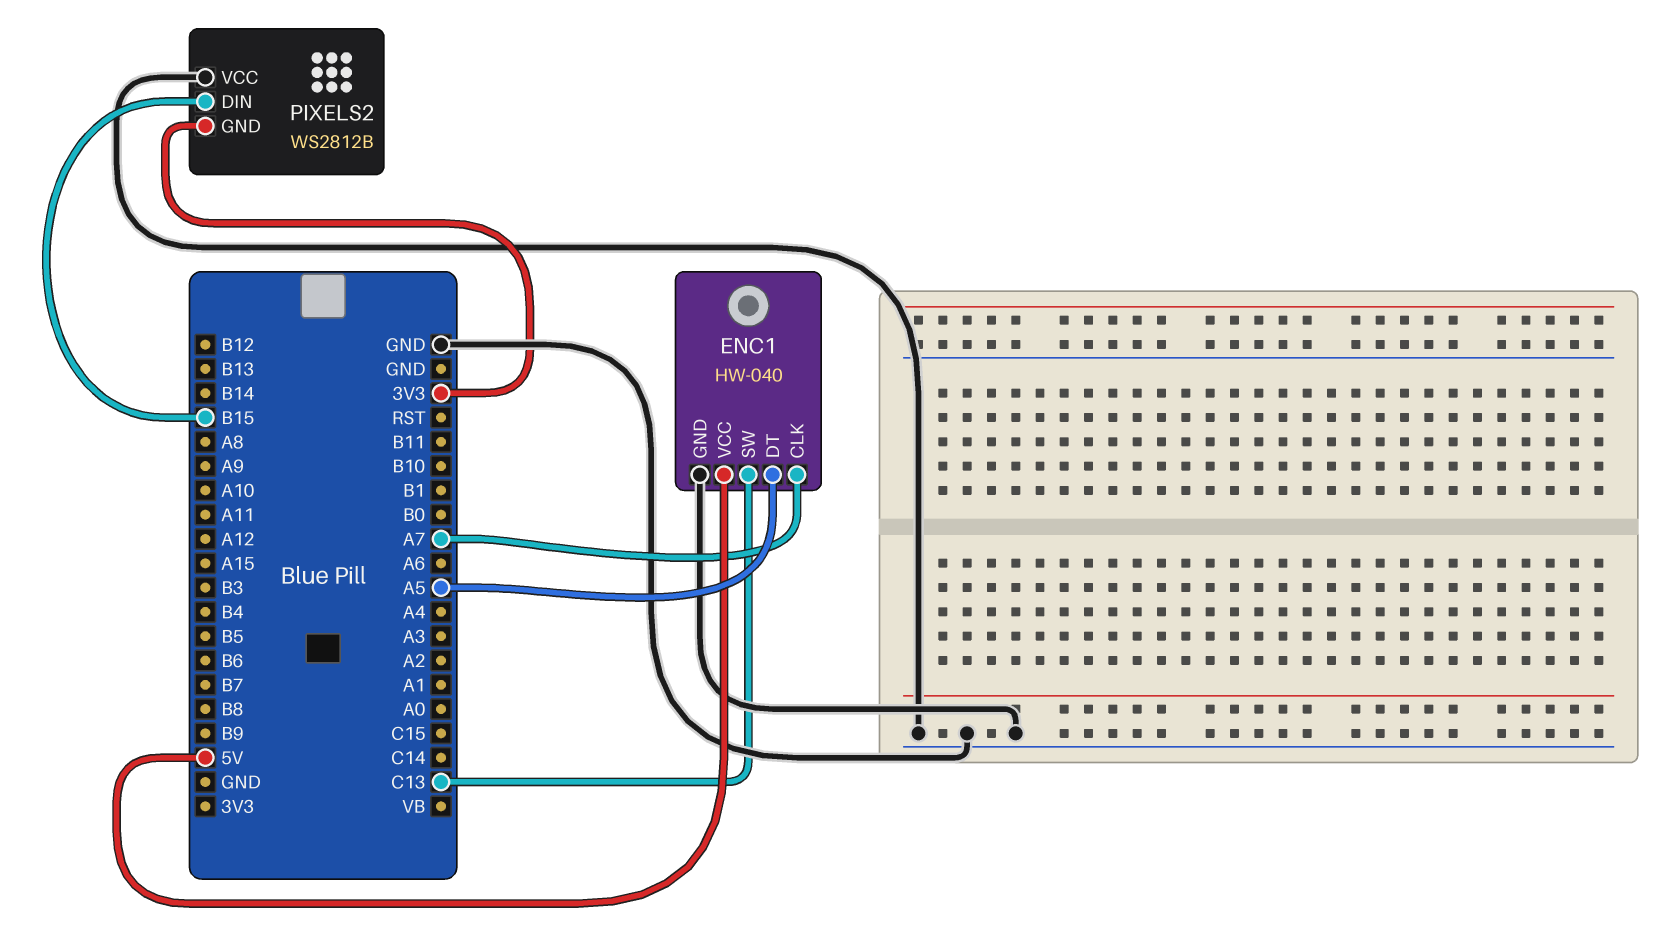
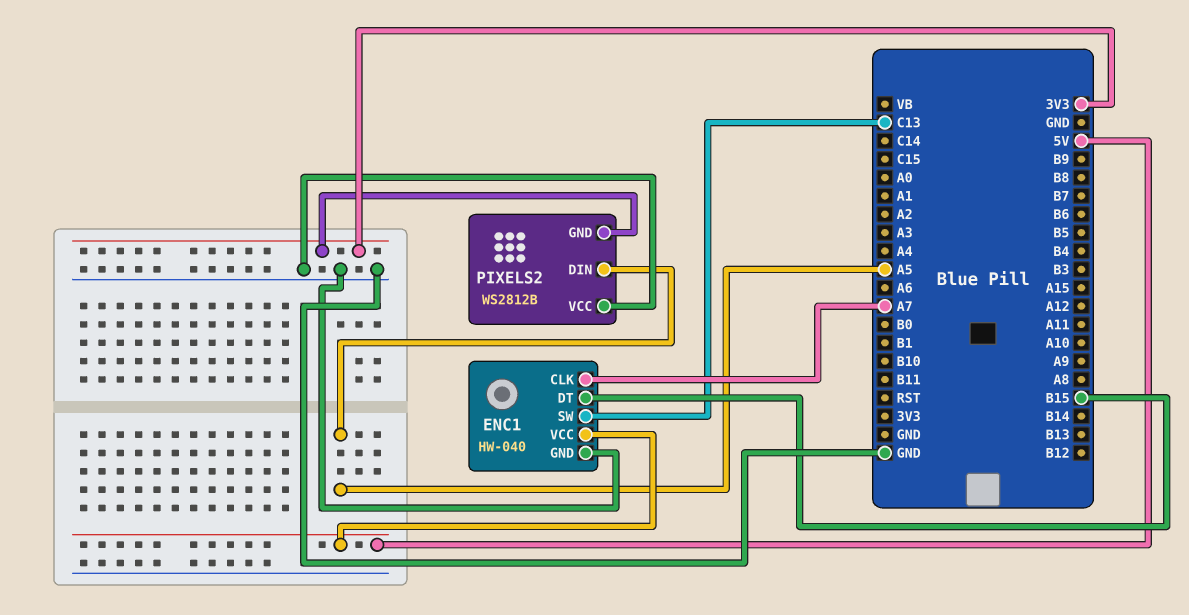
ENC1 pin DT: A5 -> B15
PIXELS2 pin DIN: B15 -> A5

